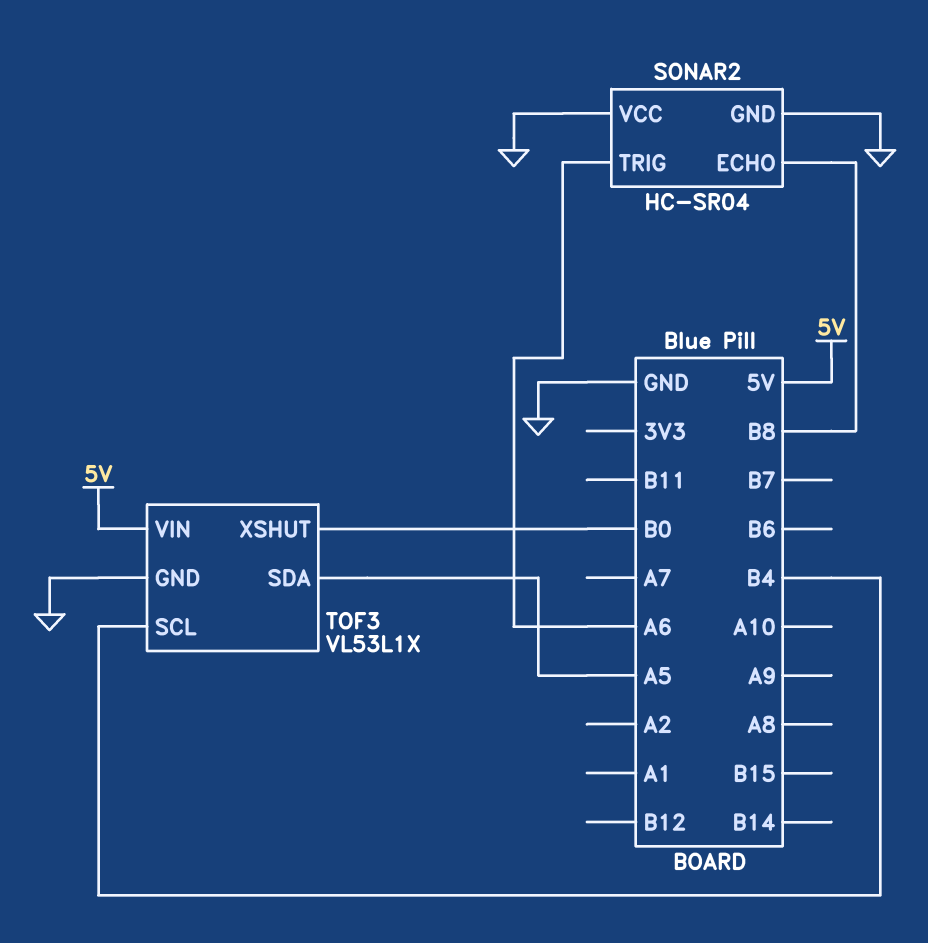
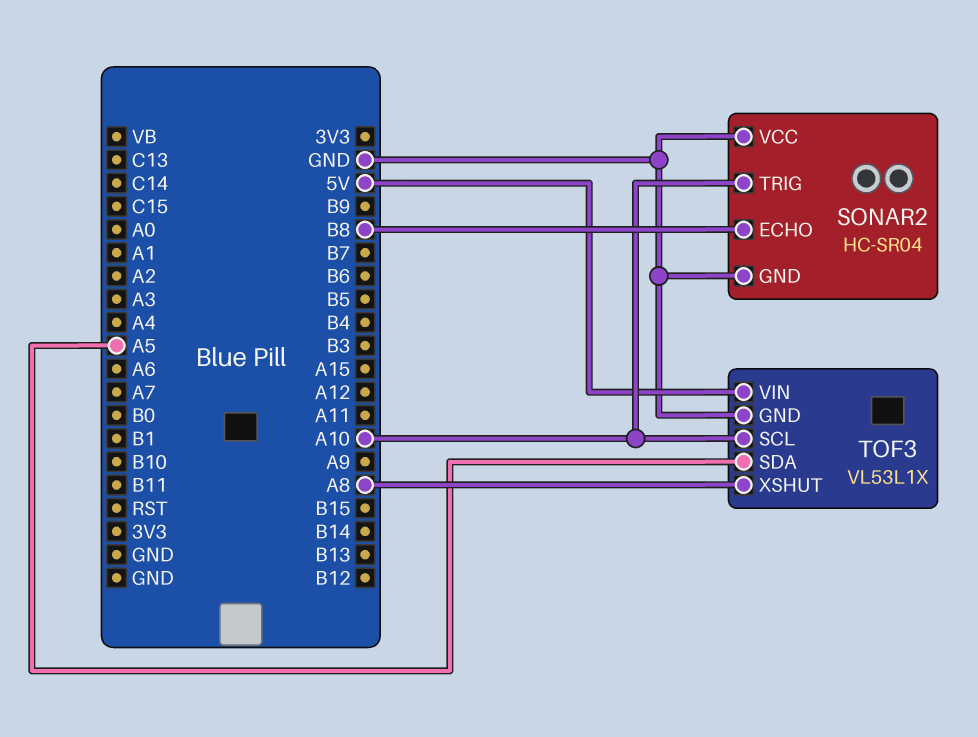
SONAR2 pin TRIG: A6 -> A10
TOF3 pin SCL: B4 -> A10
TOF3 pin XSHUT: B0 -> A8

